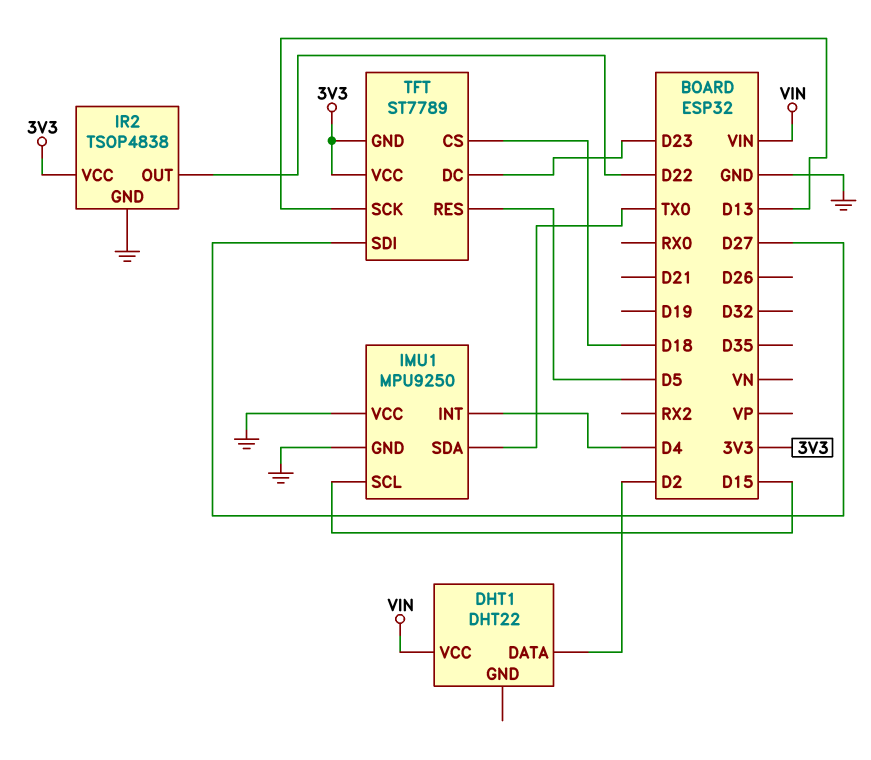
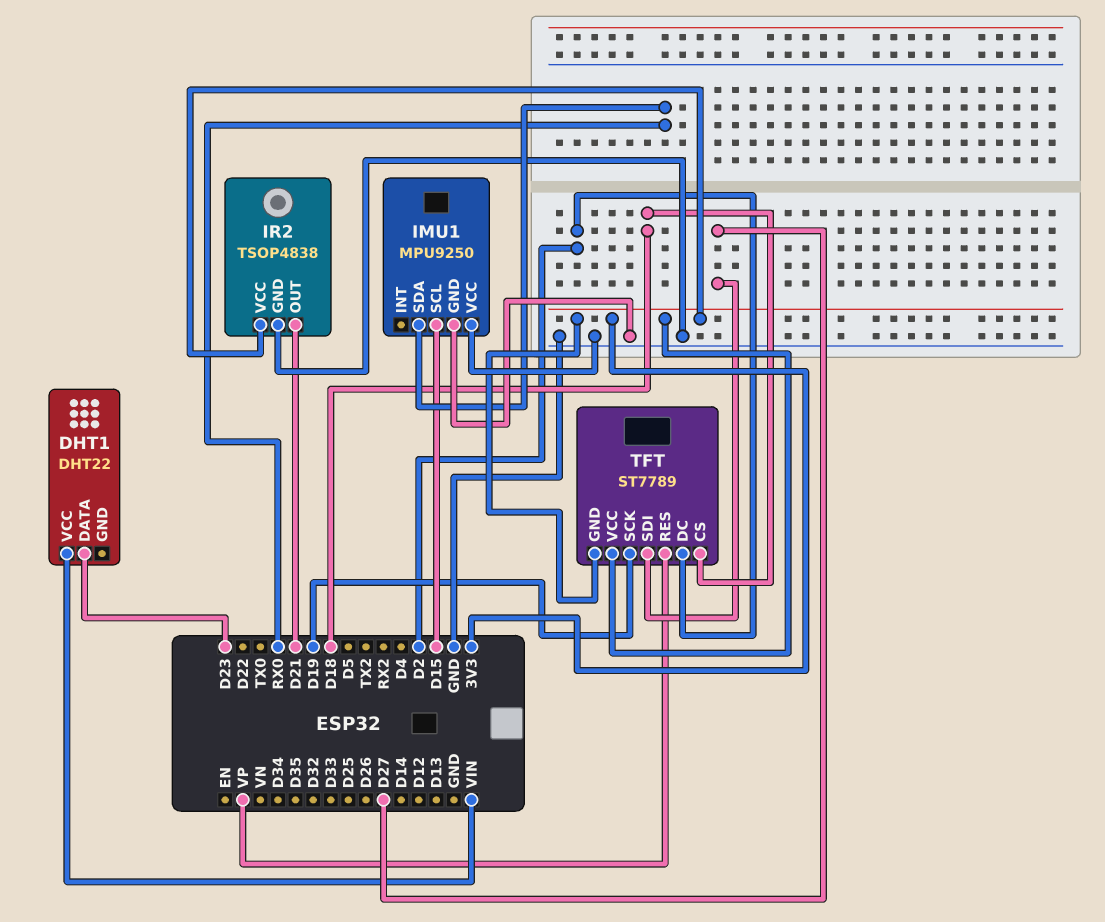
DHT1 pin DATA: D2 -> D23
IMU1 pin INT: D4 -> none
IMU1 pin SDA: TX0 -> RX0
IR2 pin OUT: D22 -> D21
TFT pin DC: D23 -> D2
TFT pin RES: D5 -> VP
TFT pin SCK: D13 -> D19

